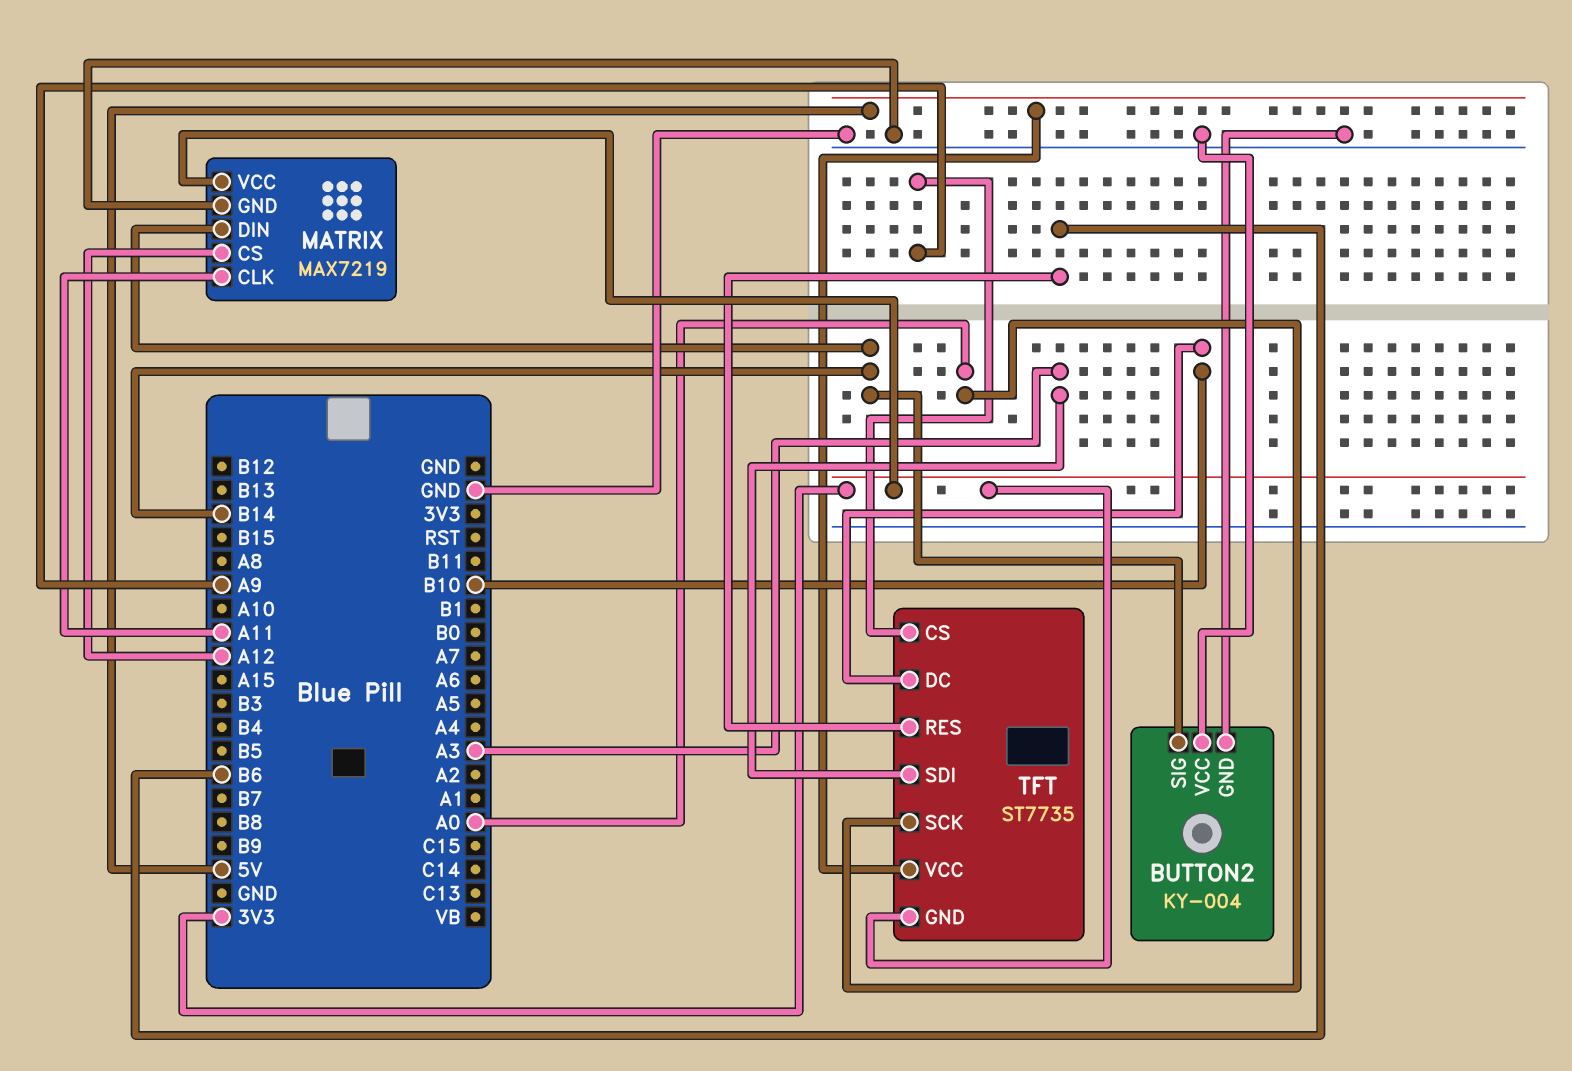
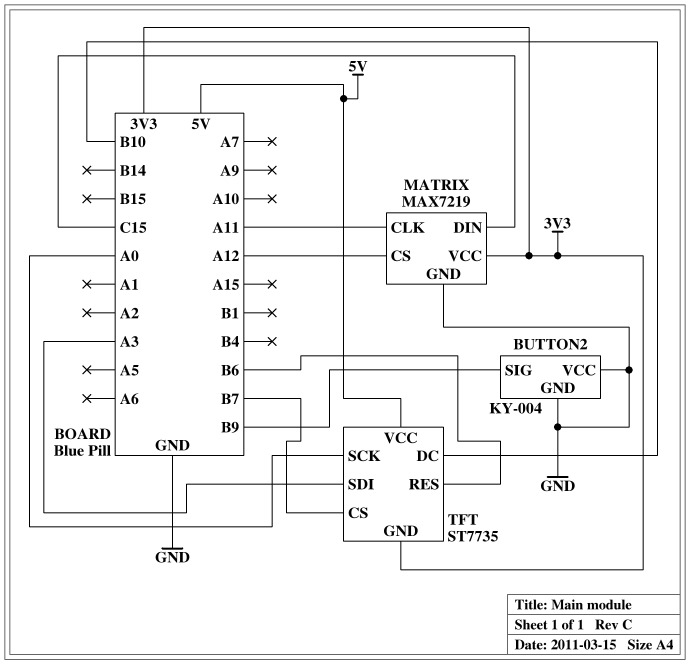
BUTTON2 pin SIG: B14 -> B9
MATRIX pin DIN: B14 -> C15
TFT pin CS: A9 -> B7

